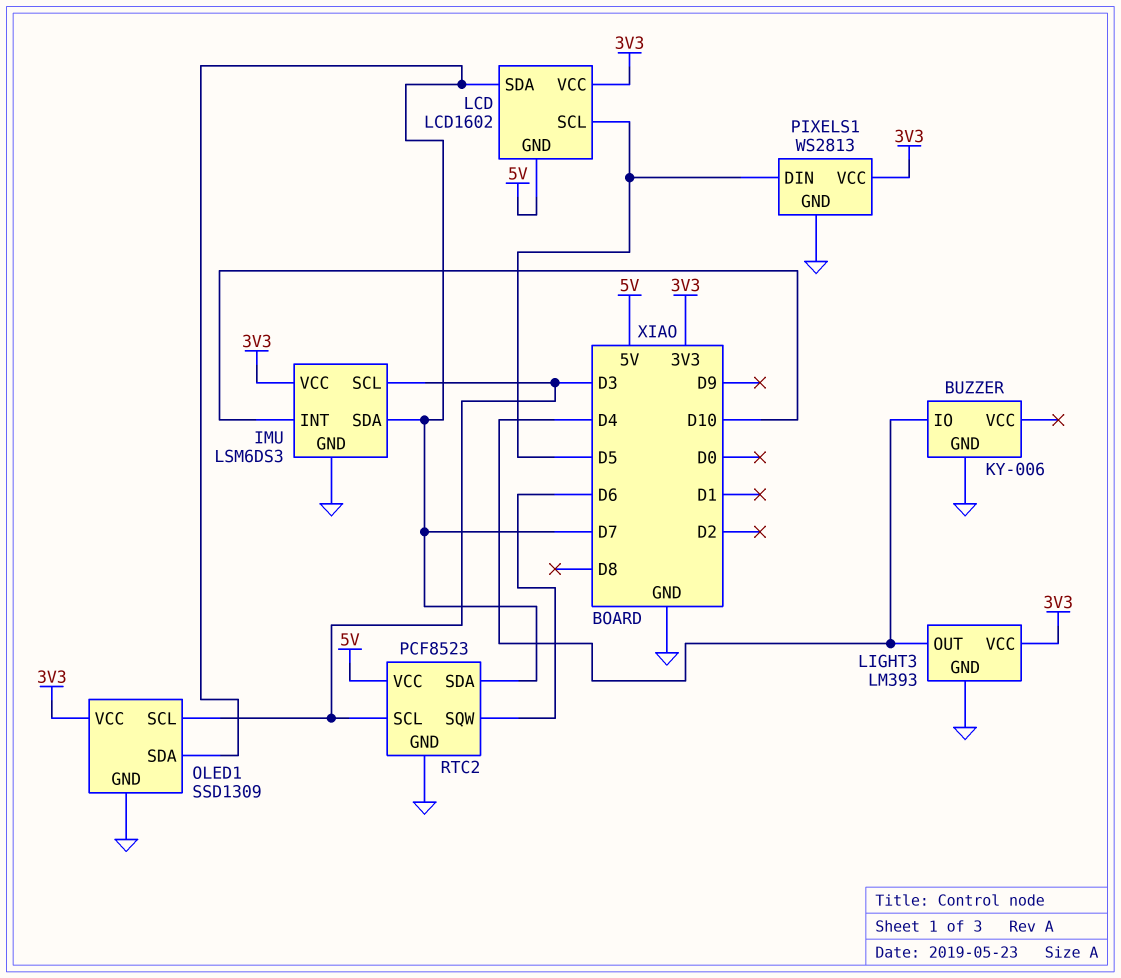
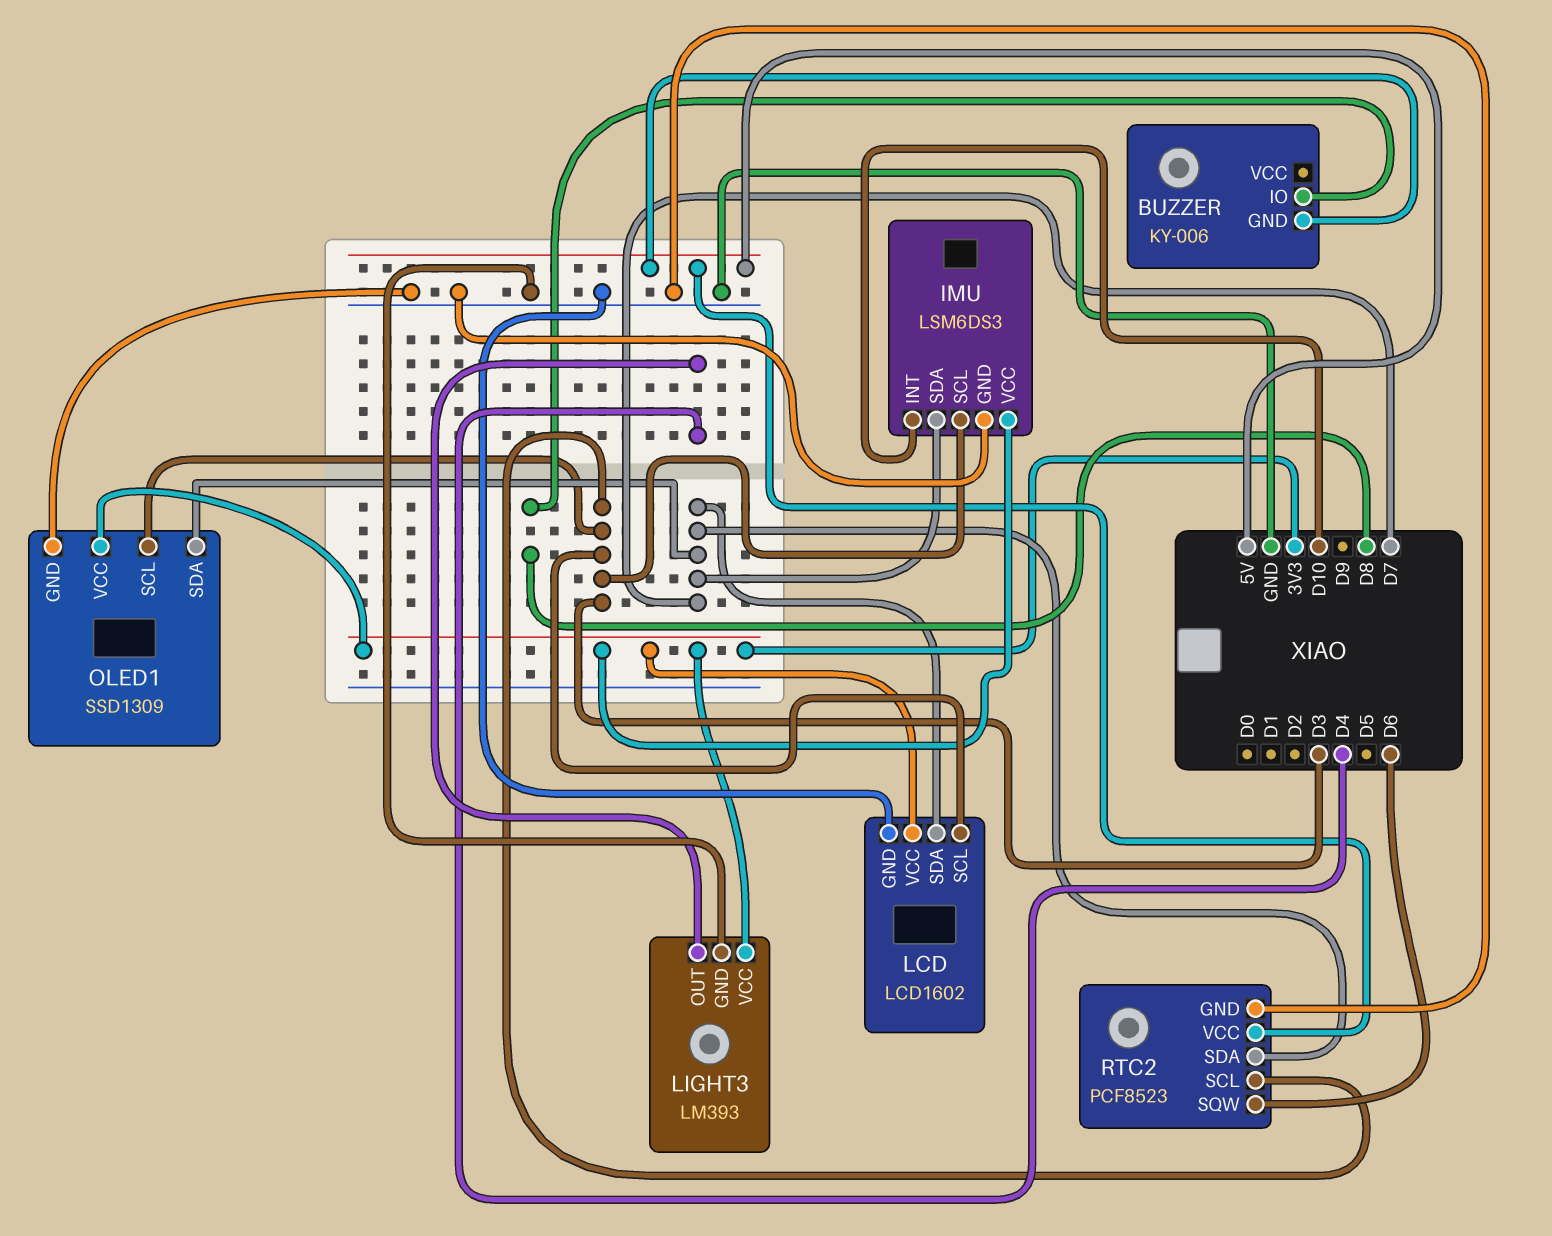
BUZZER pin GND: GND -> 5V
BUZZER pin IO: D4 -> D8
LCD pin GND: 5V -> GND
LCD pin SCL: D5 -> D3
PIXELS1: WS2813 -> none
PIXELS1 pin DIN: D5 -> none
PIXELS1 pin GND: GND -> none
PIXELS1 pin VCC: 3V3 -> none

